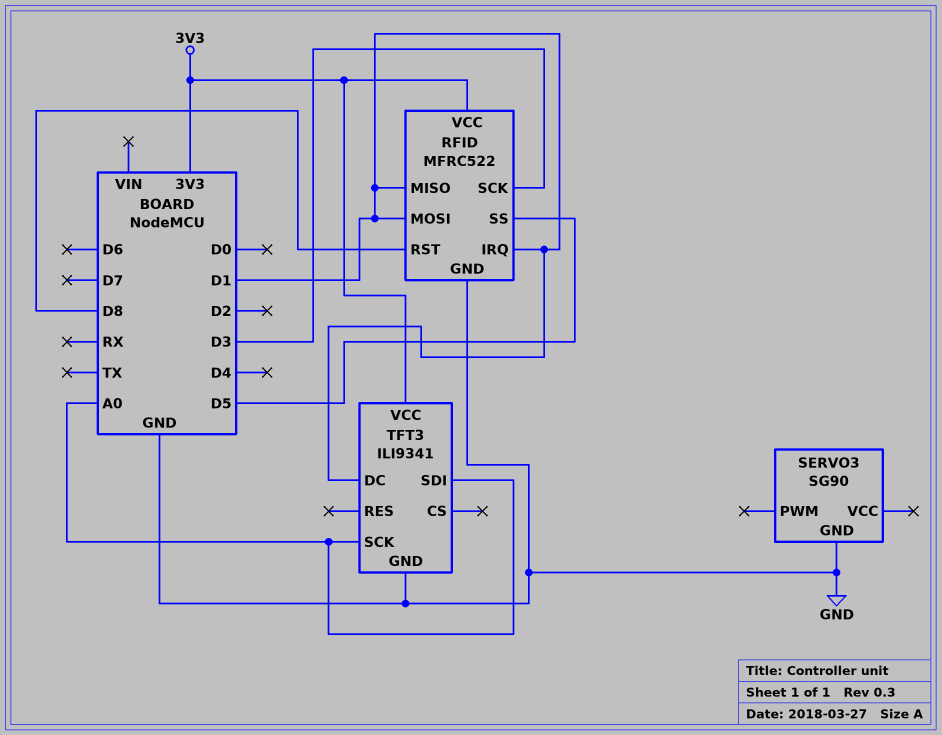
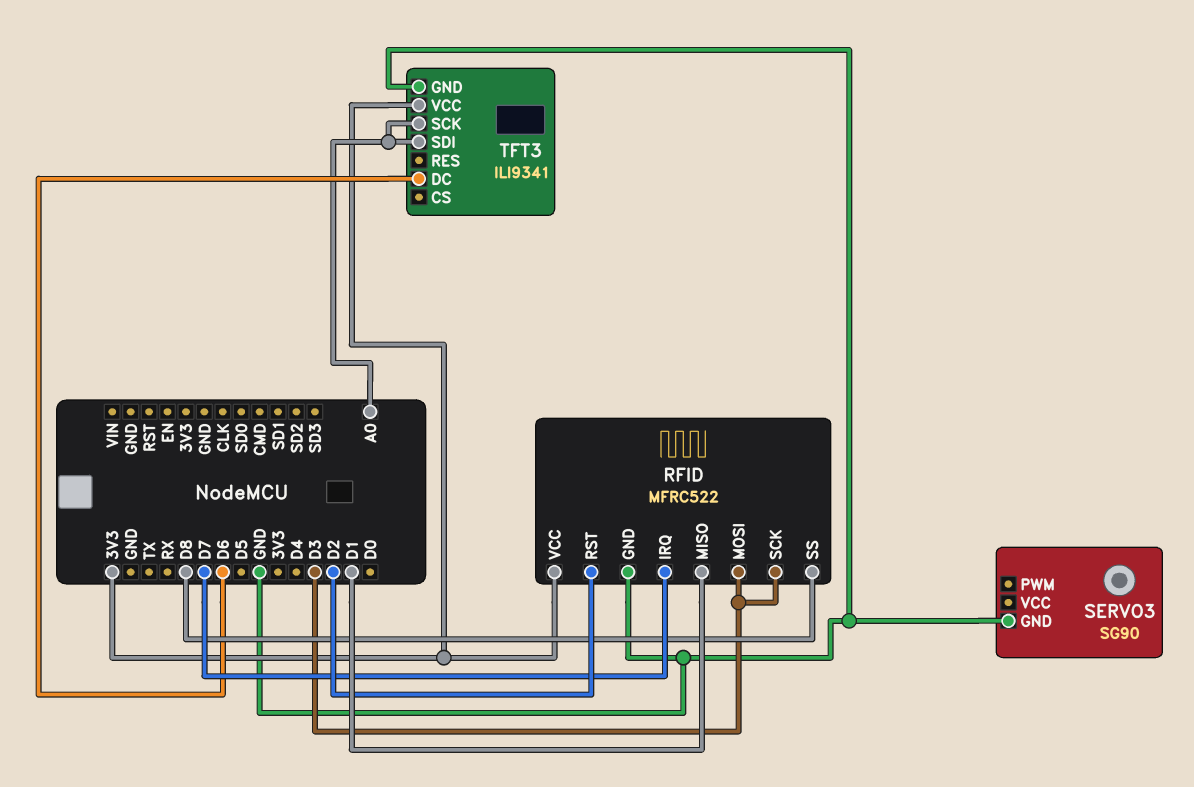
RFID pin IRQ: D1 -> D7
RFID pin MOSI: D1 -> D3
RFID pin RST: D8 -> D2
RFID pin SS: D5 -> D8
TFT3 pin DC: D1 -> D6

